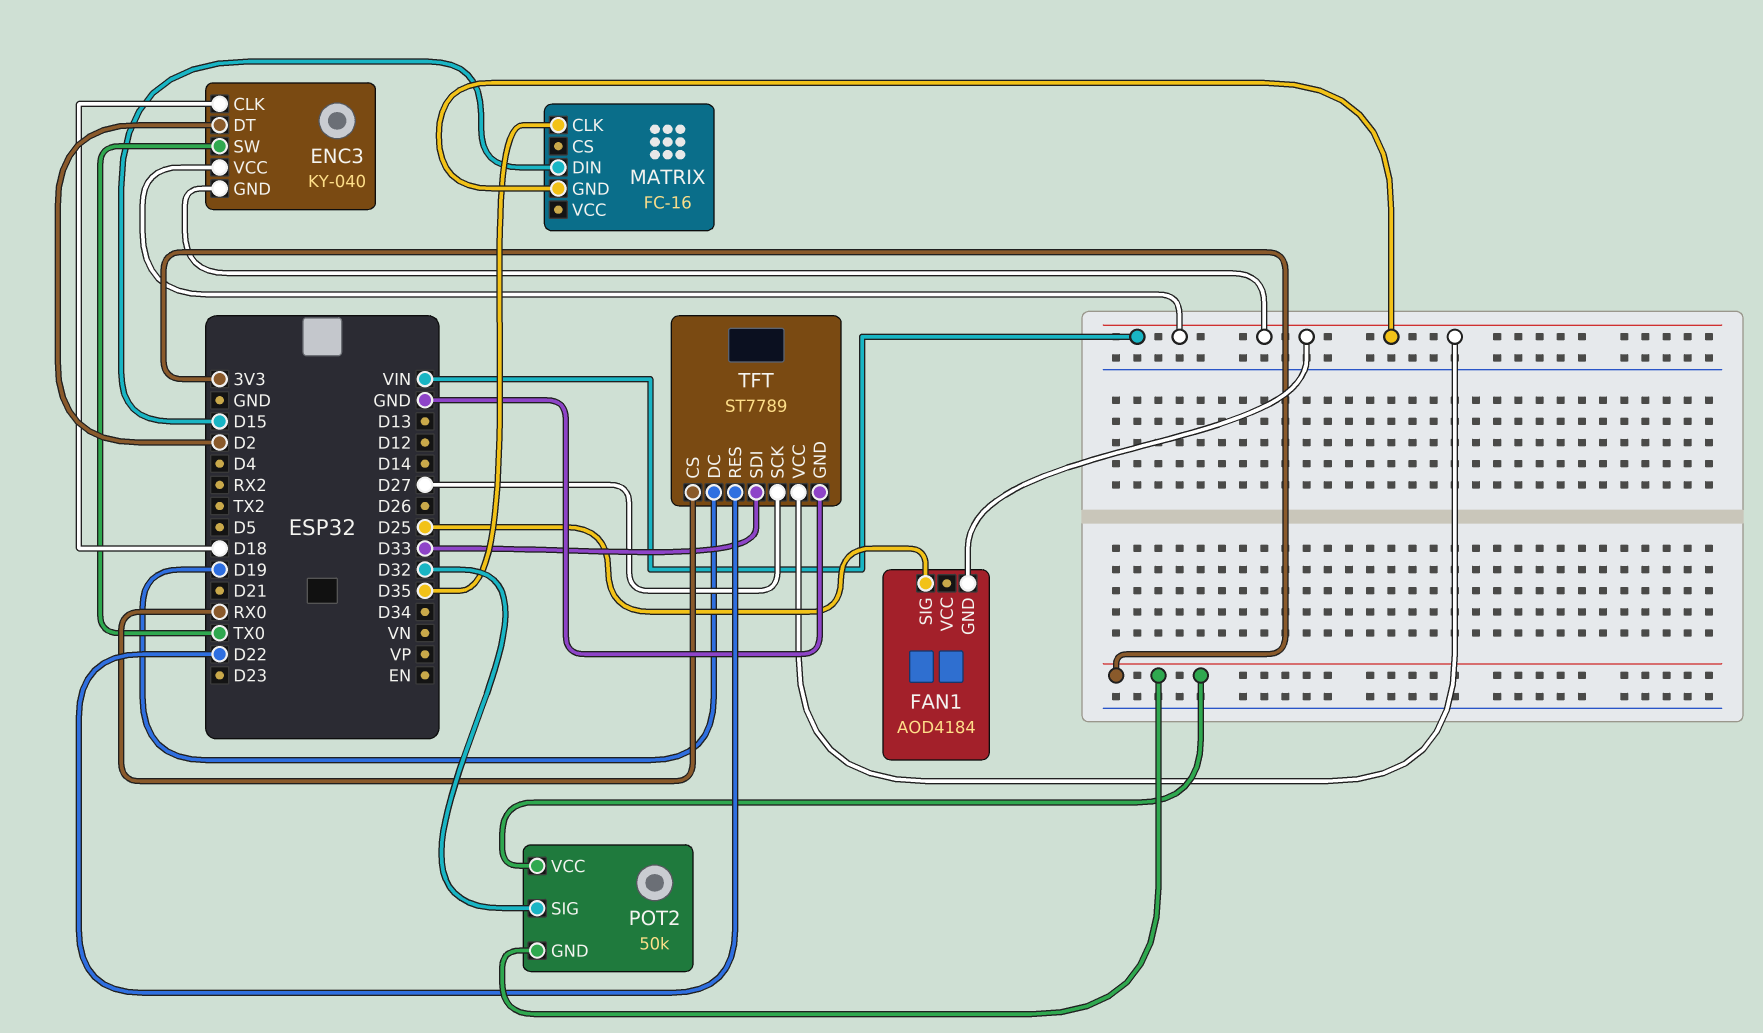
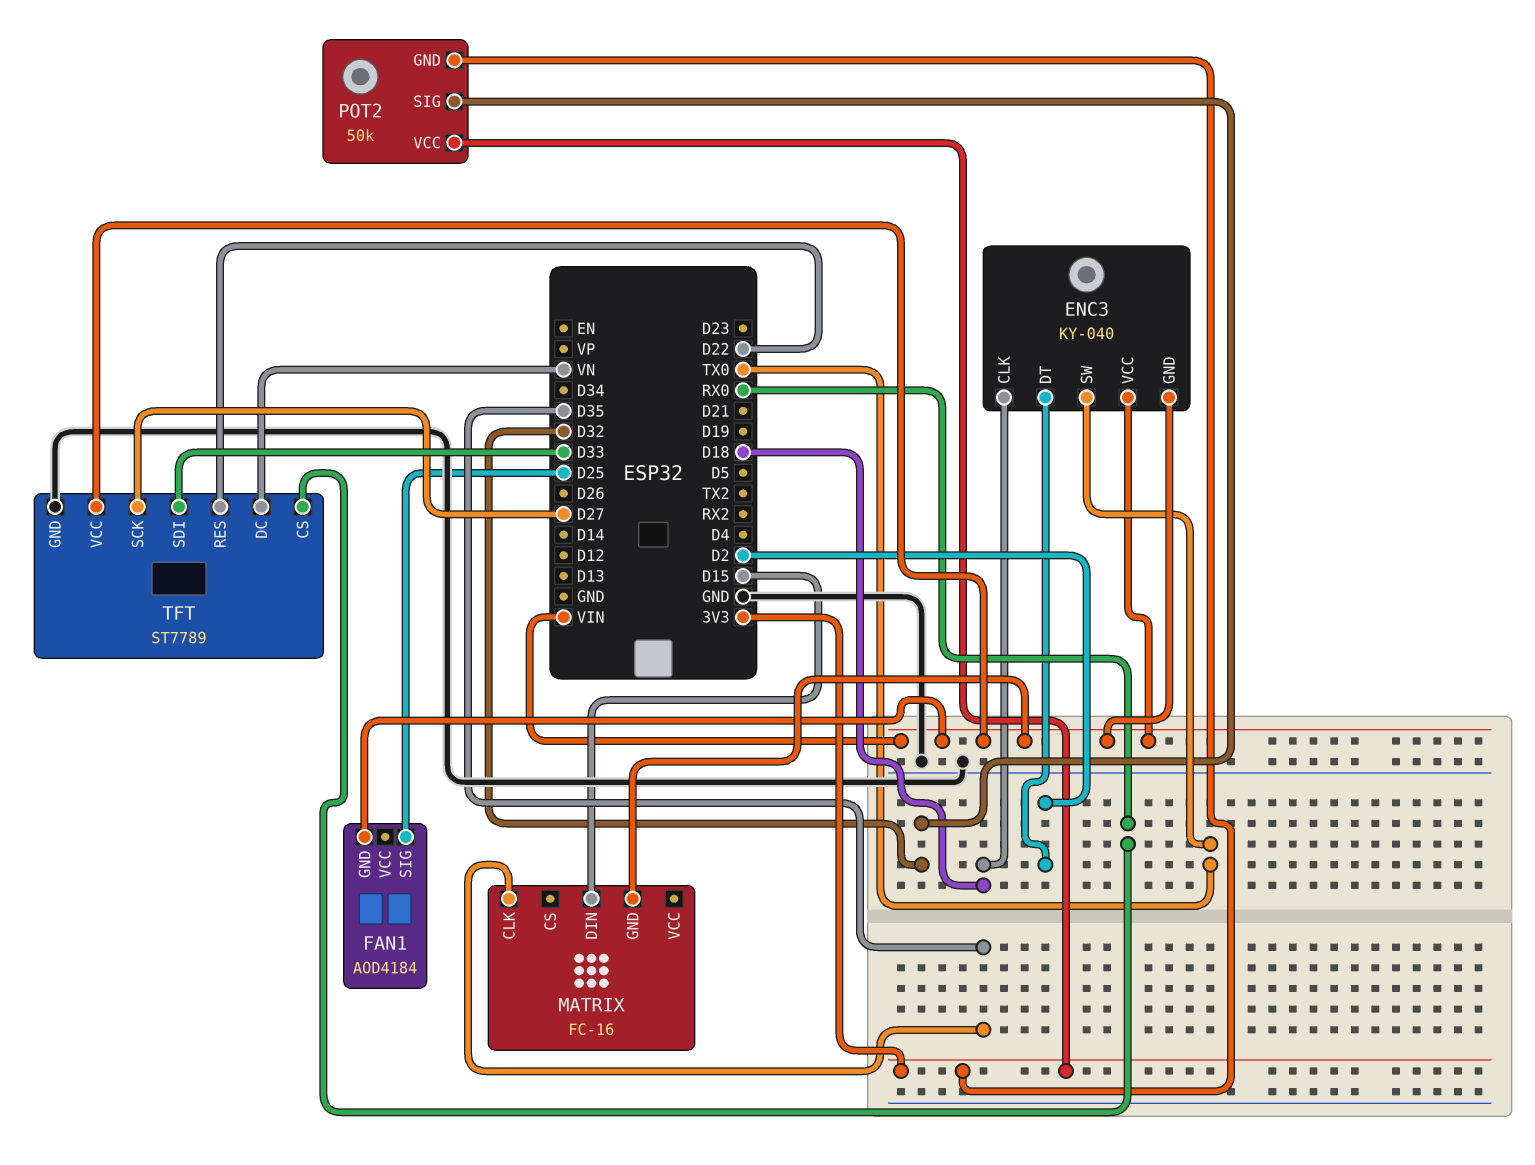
TFT pin DC: D19 -> VN

